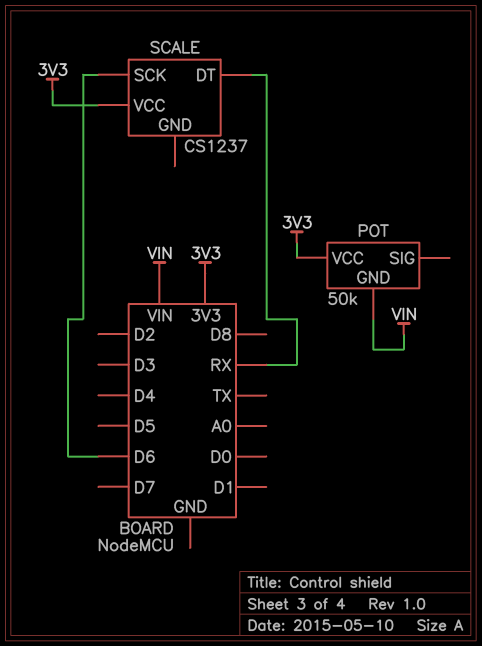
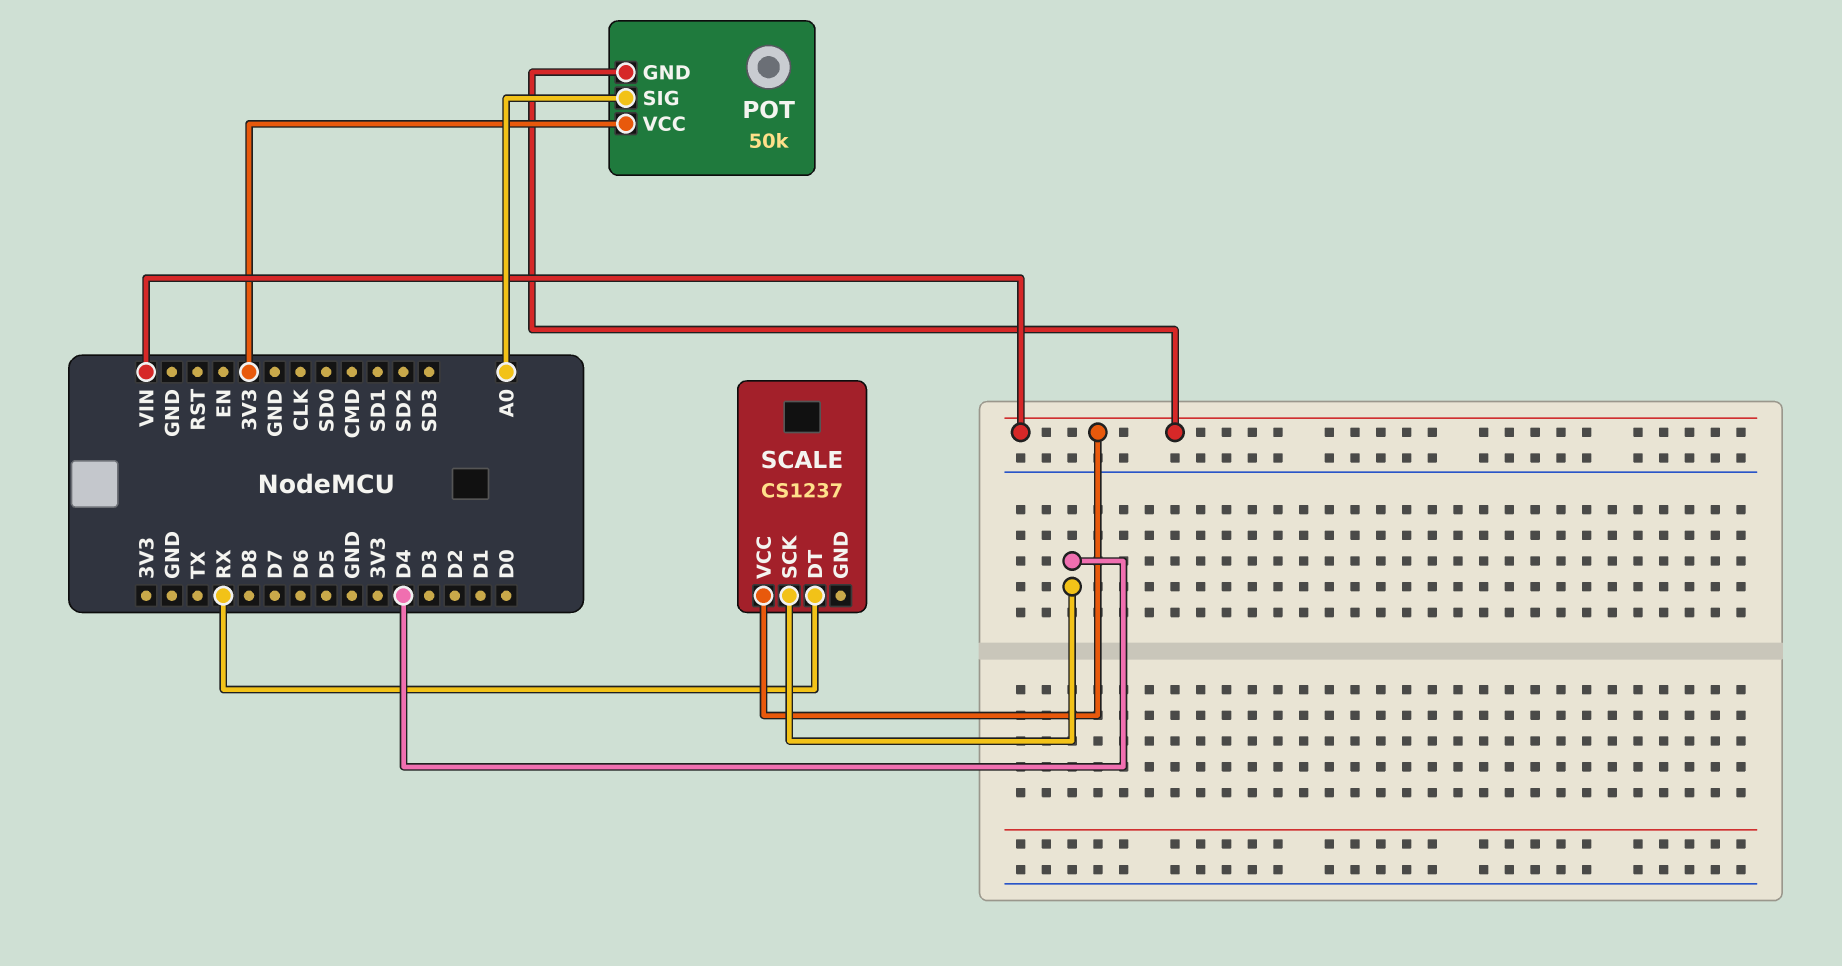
POT pin SIG: none -> A0
SCALE pin SCK: D6 -> D4
SCALE pin VCC: 3V3 -> VIN

